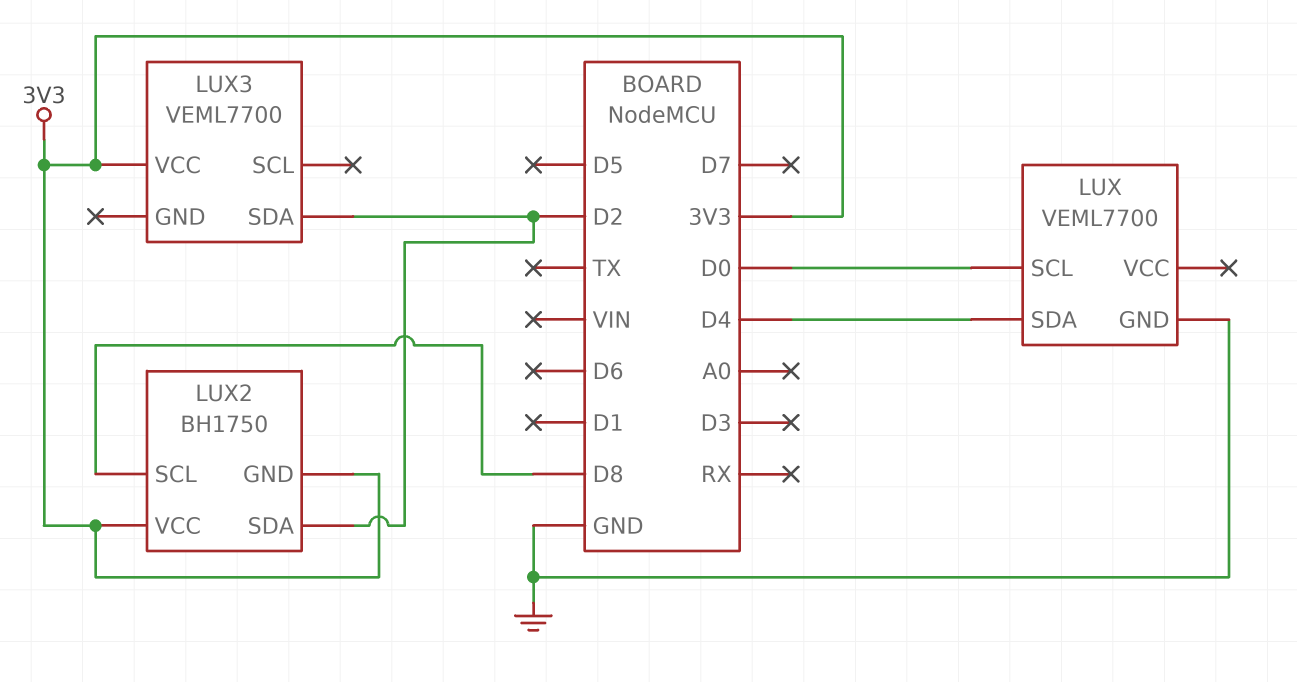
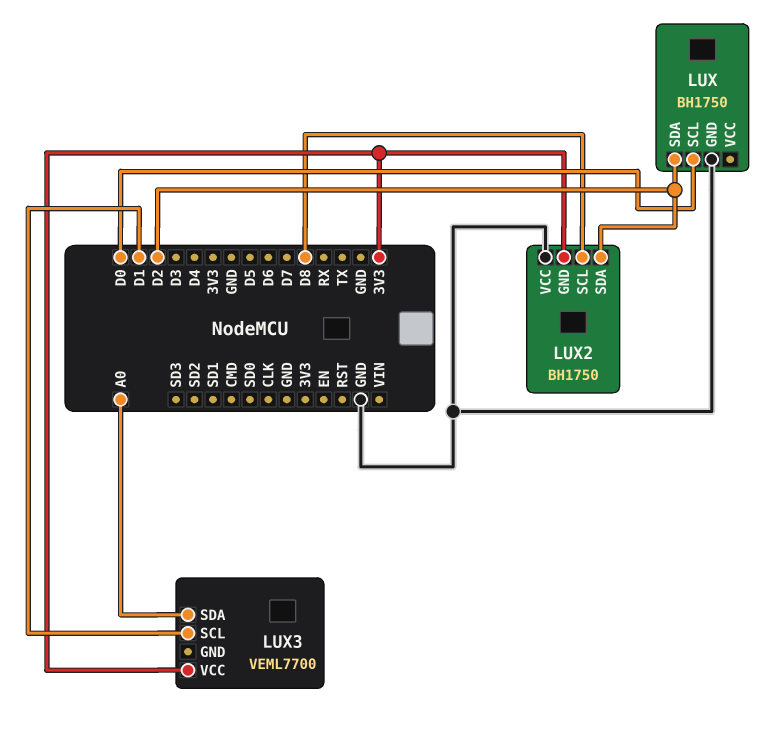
LUX: VEML7700 -> BH1750
LUX pin SDA: D4 -> D2
LUX2 pin VCC: 3V3 -> GND
LUX3 pin SCL: none -> D1
LUX3 pin SDA: D2 -> A0

